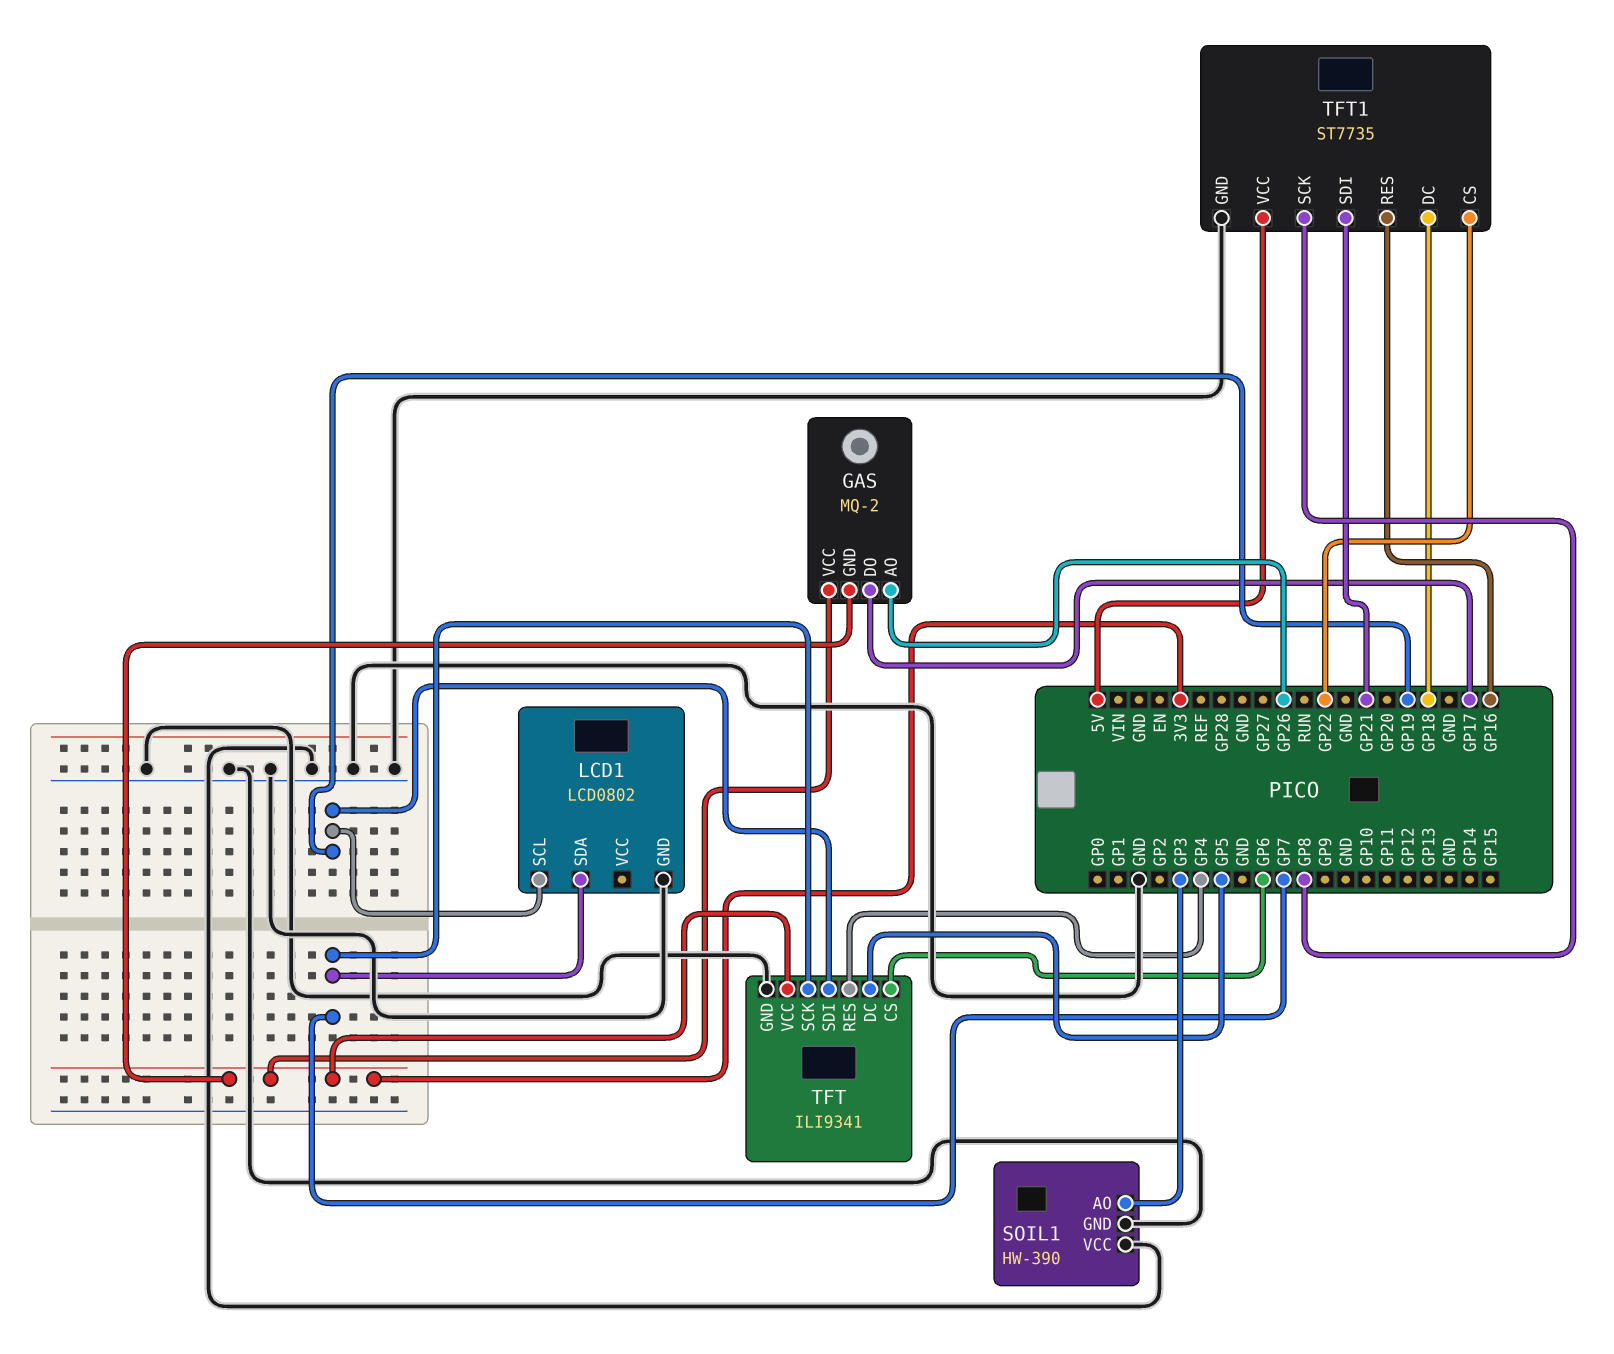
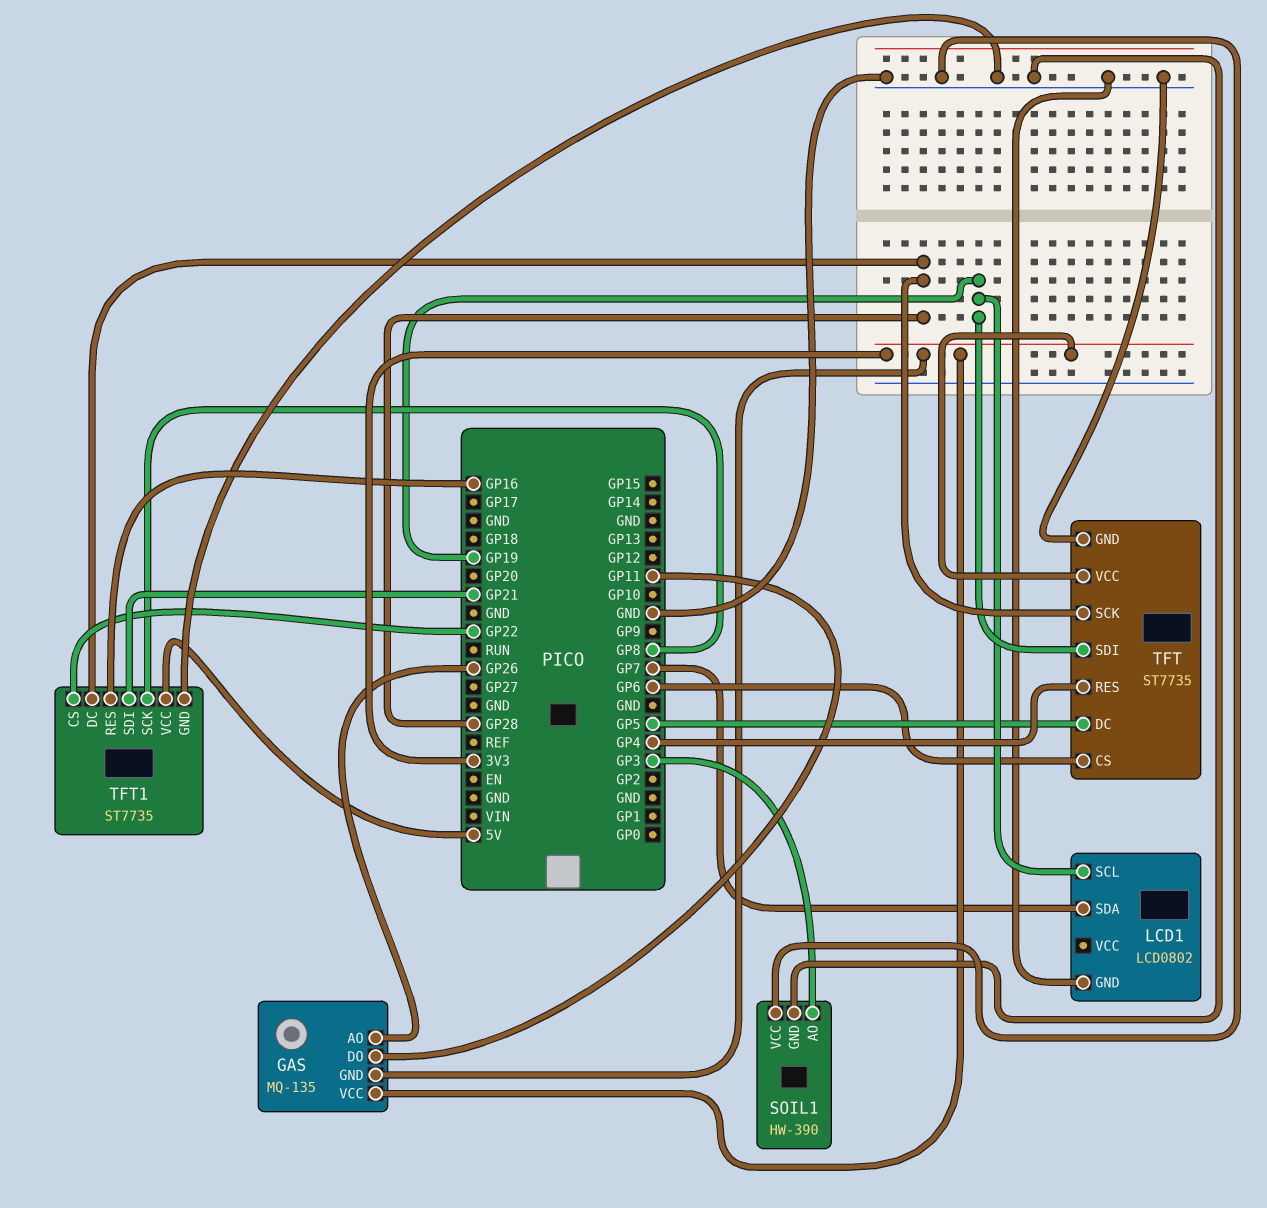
GAS: MQ-2 -> MQ-135
GAS pin DO: GP17 -> GP11
TFT: ILI9341 -> ST7735
TFT pin SCK: GP7 -> GP28
TFT1 pin DC: GP18 -> GP28

